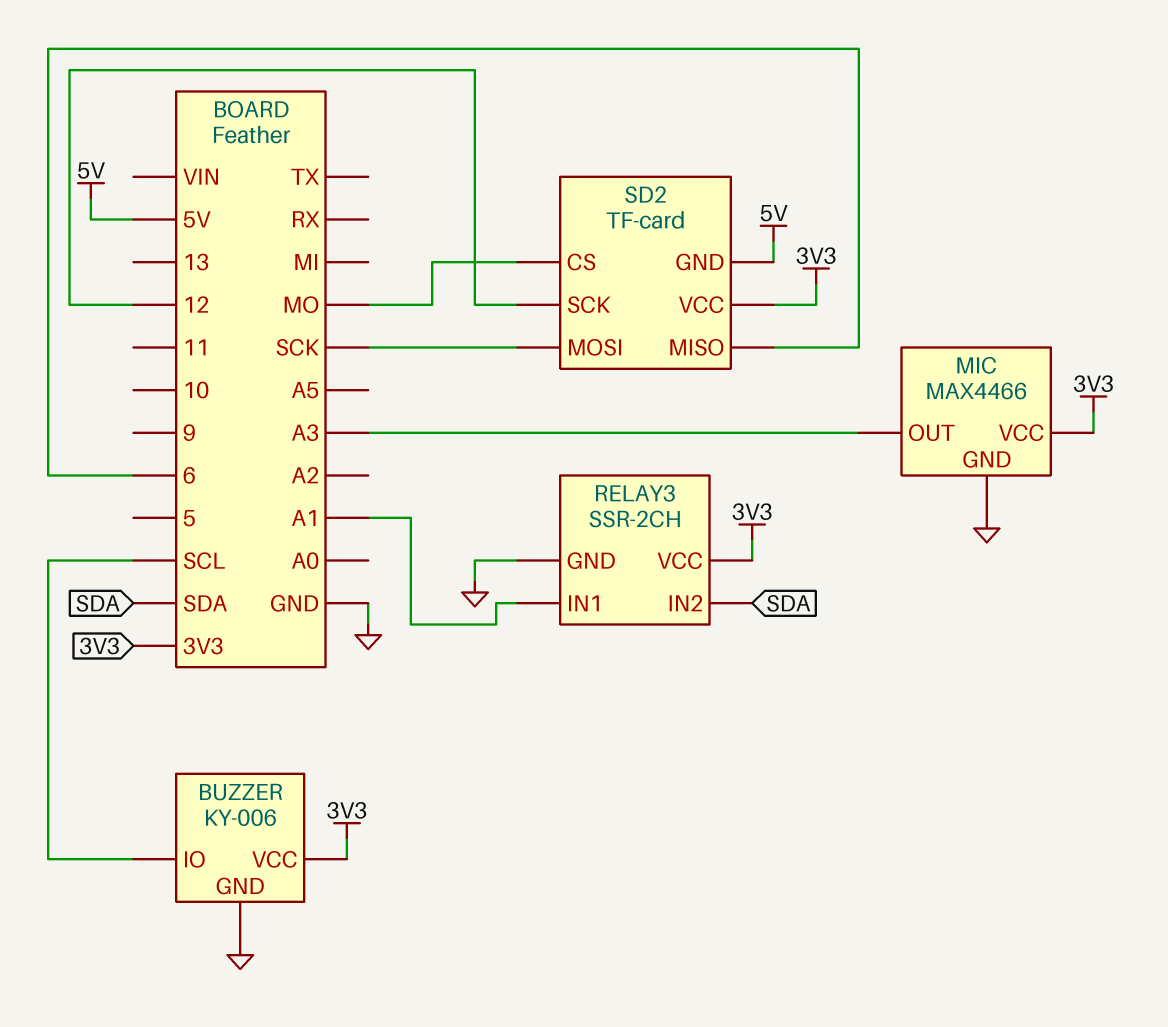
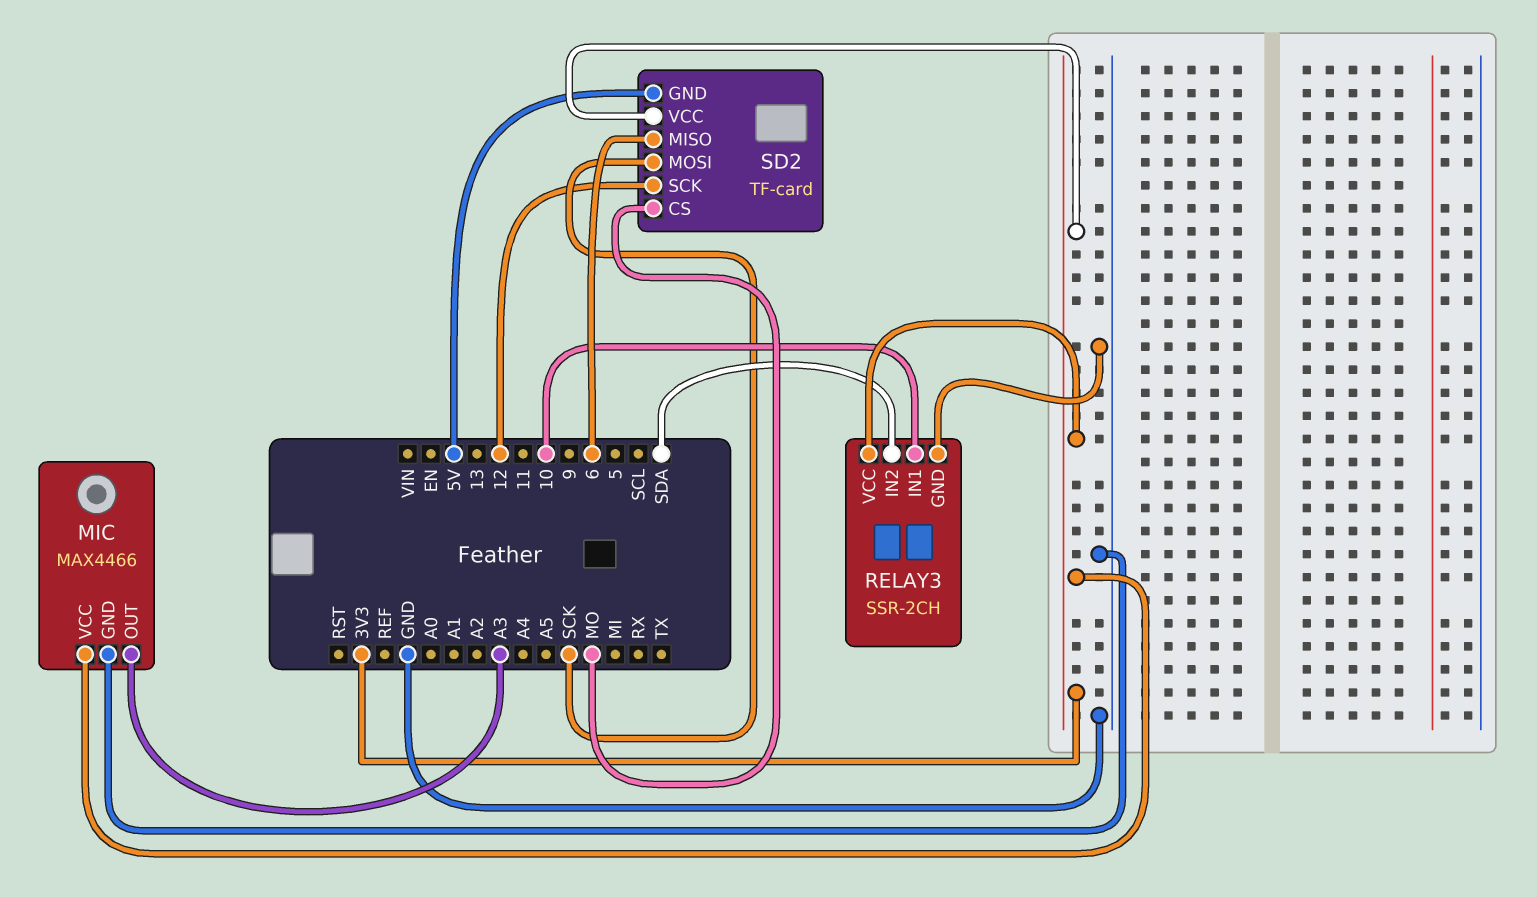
BUZZER: KY-006 -> none
BUZZER pin GND: GND -> none
BUZZER pin IO: SCL -> none
BUZZER pin VCC: 3V3 -> none
RELAY3 pin IN1: A1 -> 10

